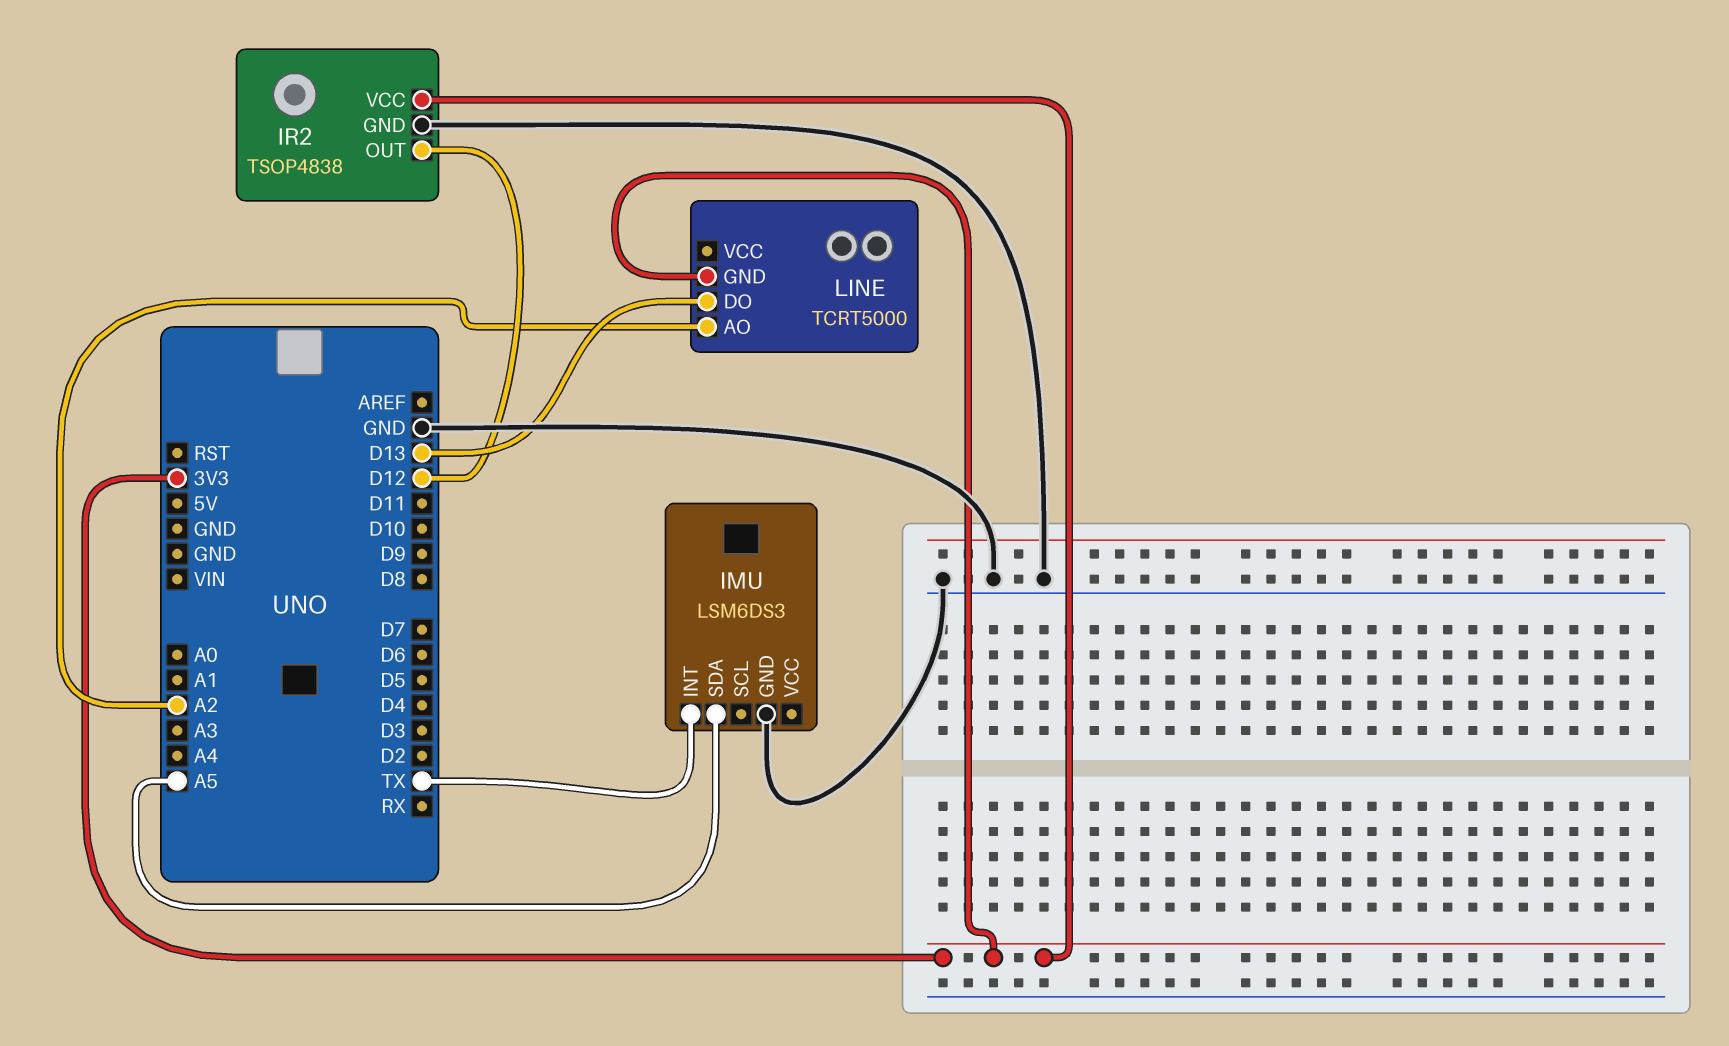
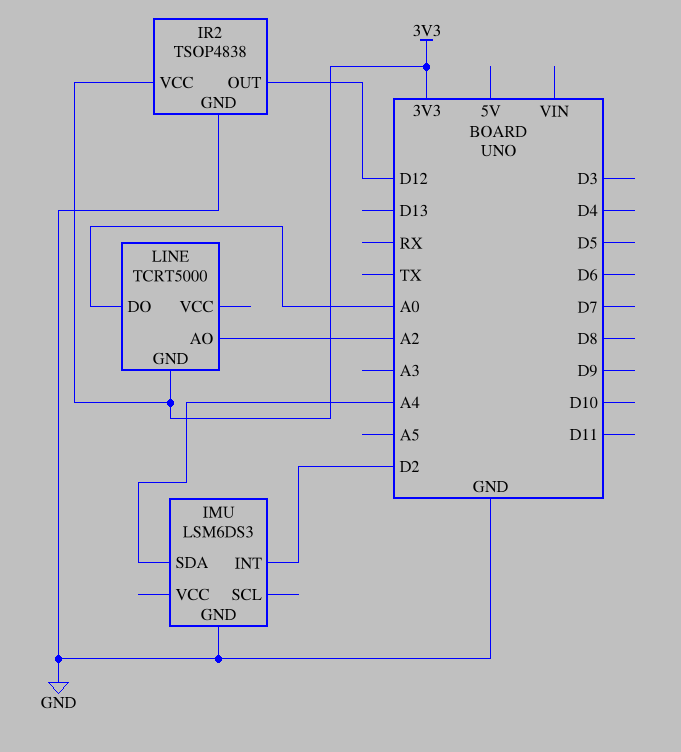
IMU pin INT: TX -> D2
IMU pin SDA: A5 -> A4
LINE pin DO: D13 -> A0

